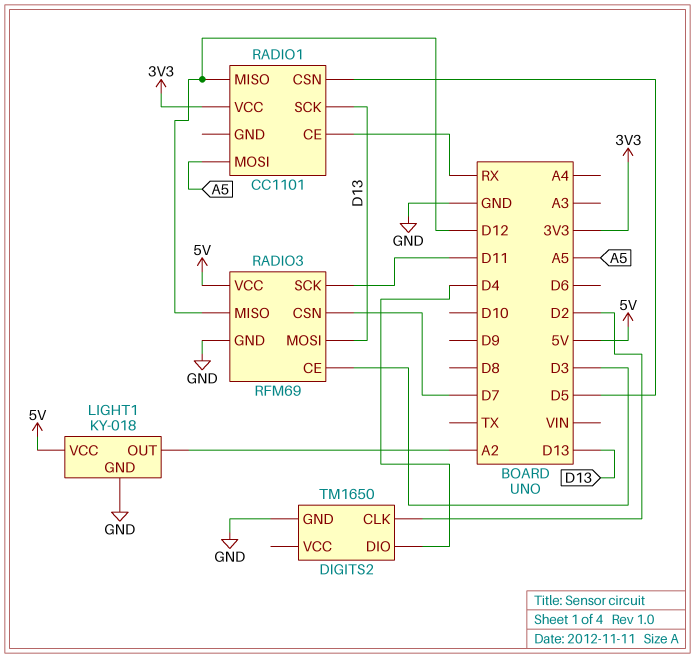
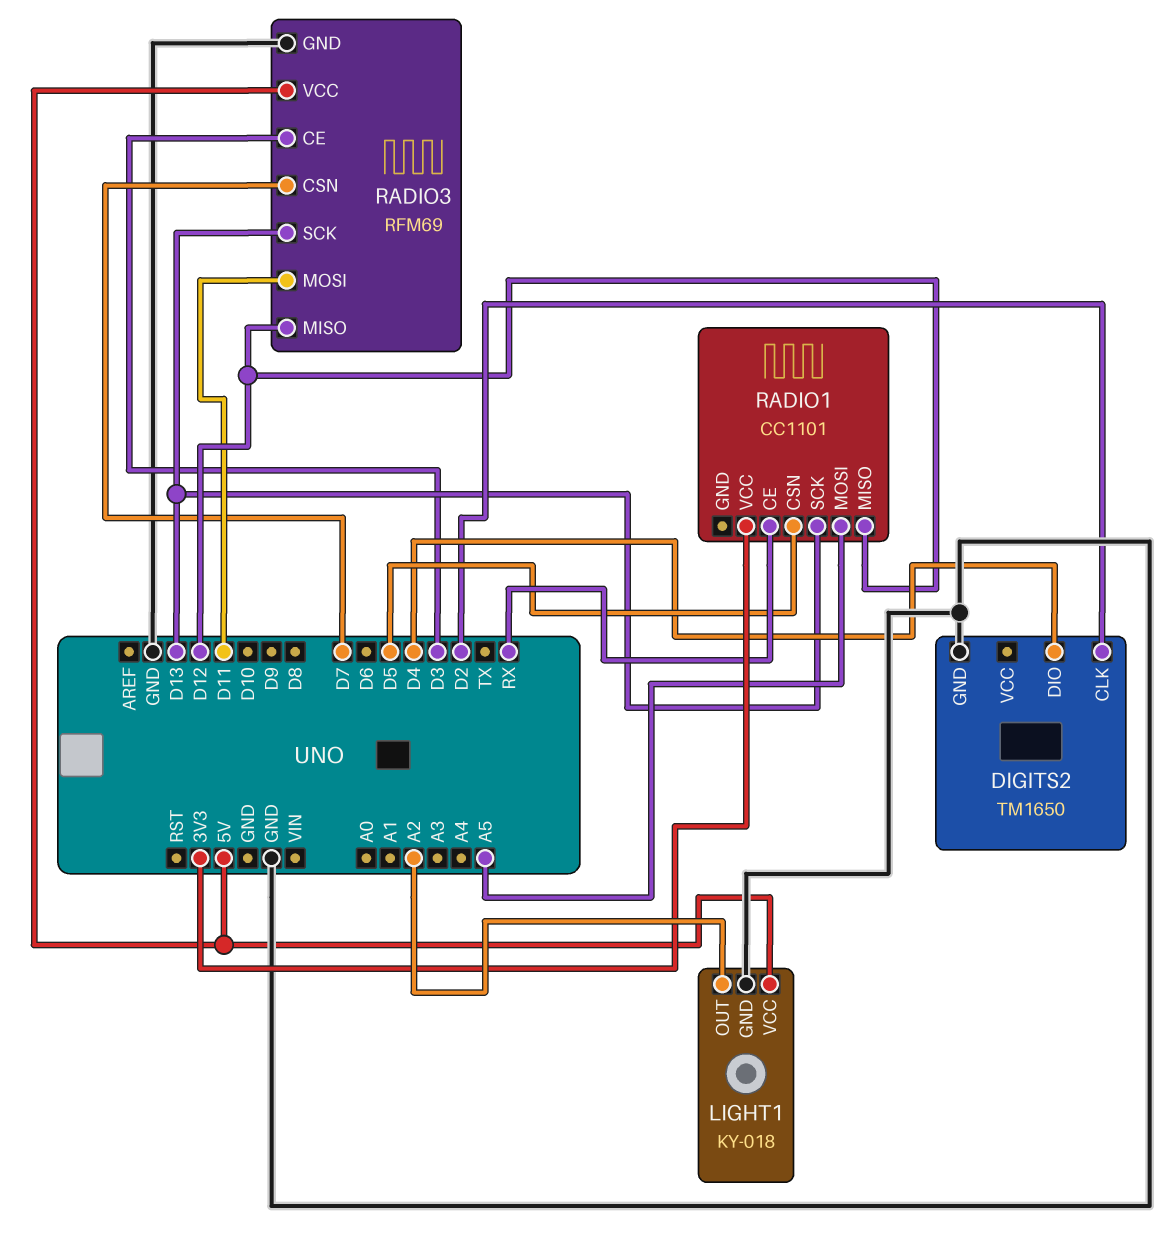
RADIO3 pin MOSI: D13 -> D11
RADIO3 pin SCK: D11 -> D13

